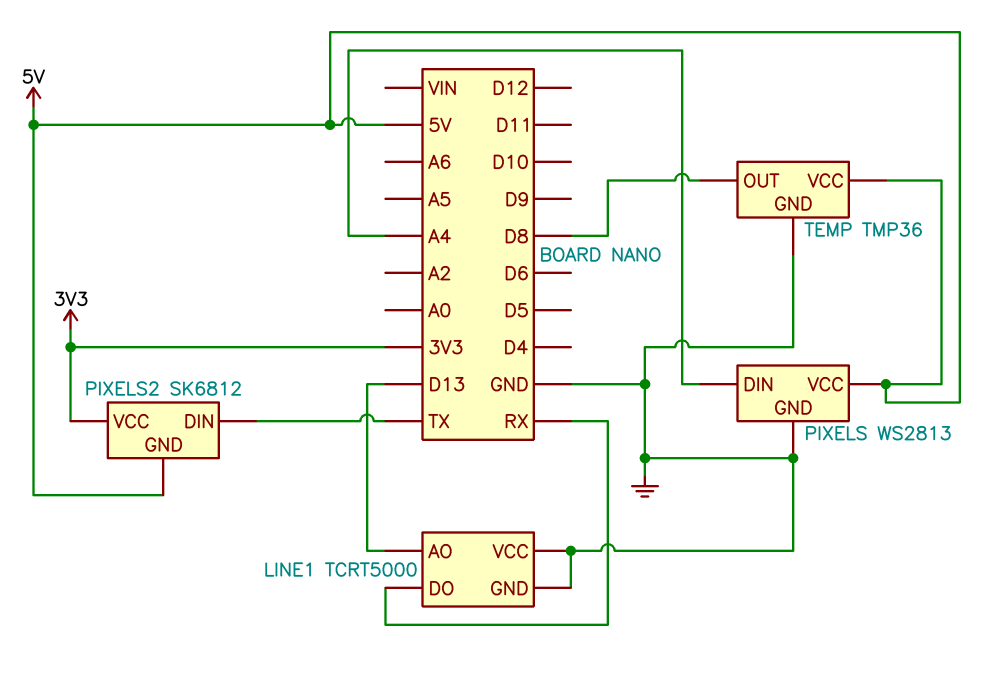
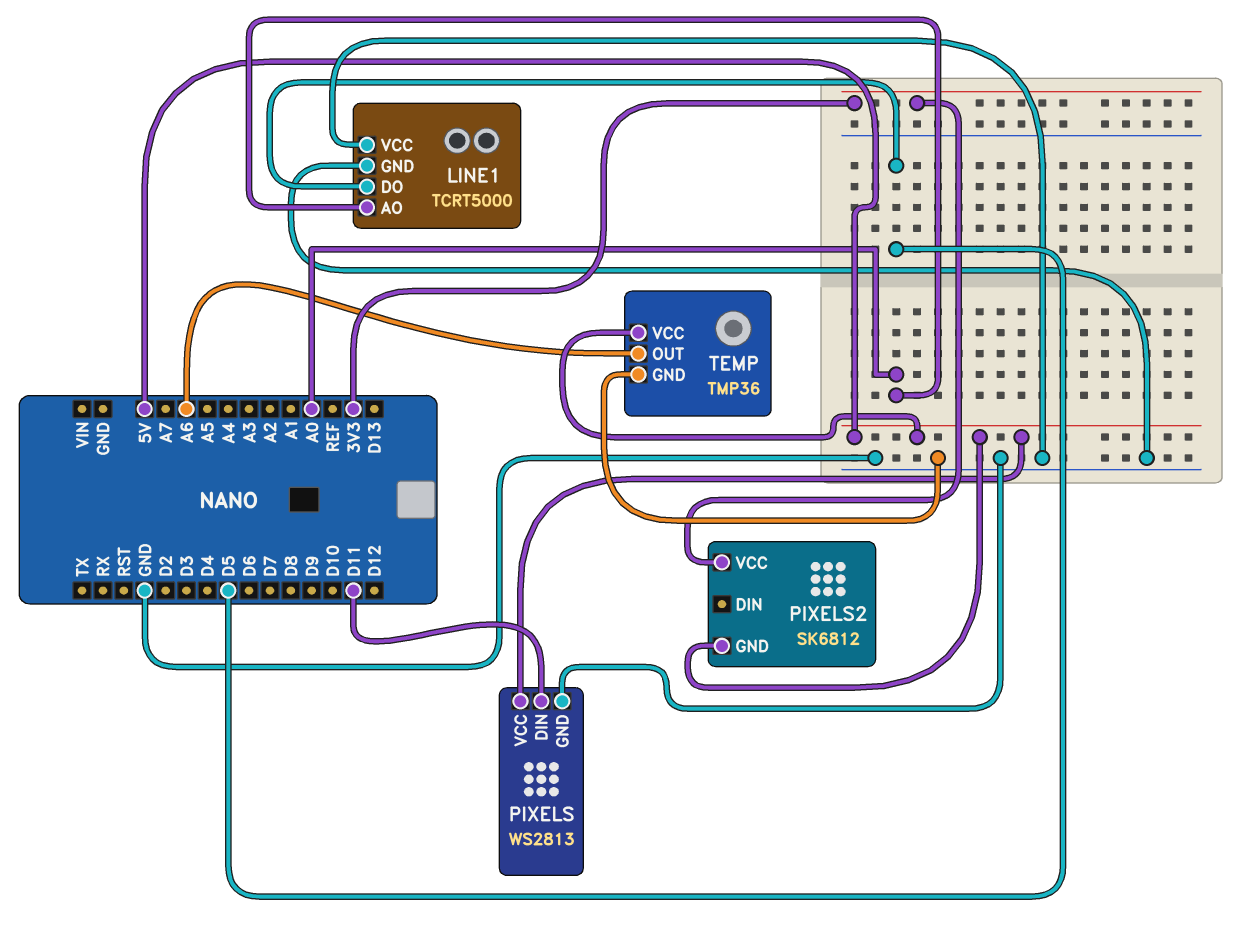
LINE1 pin AO: D13 -> A0
LINE1 pin DO: RX -> D5
PIXELS pin DIN: A4 -> D11
PIXELS2 pin DIN: TX -> none
TEMP pin OUT: D8 -> A6

